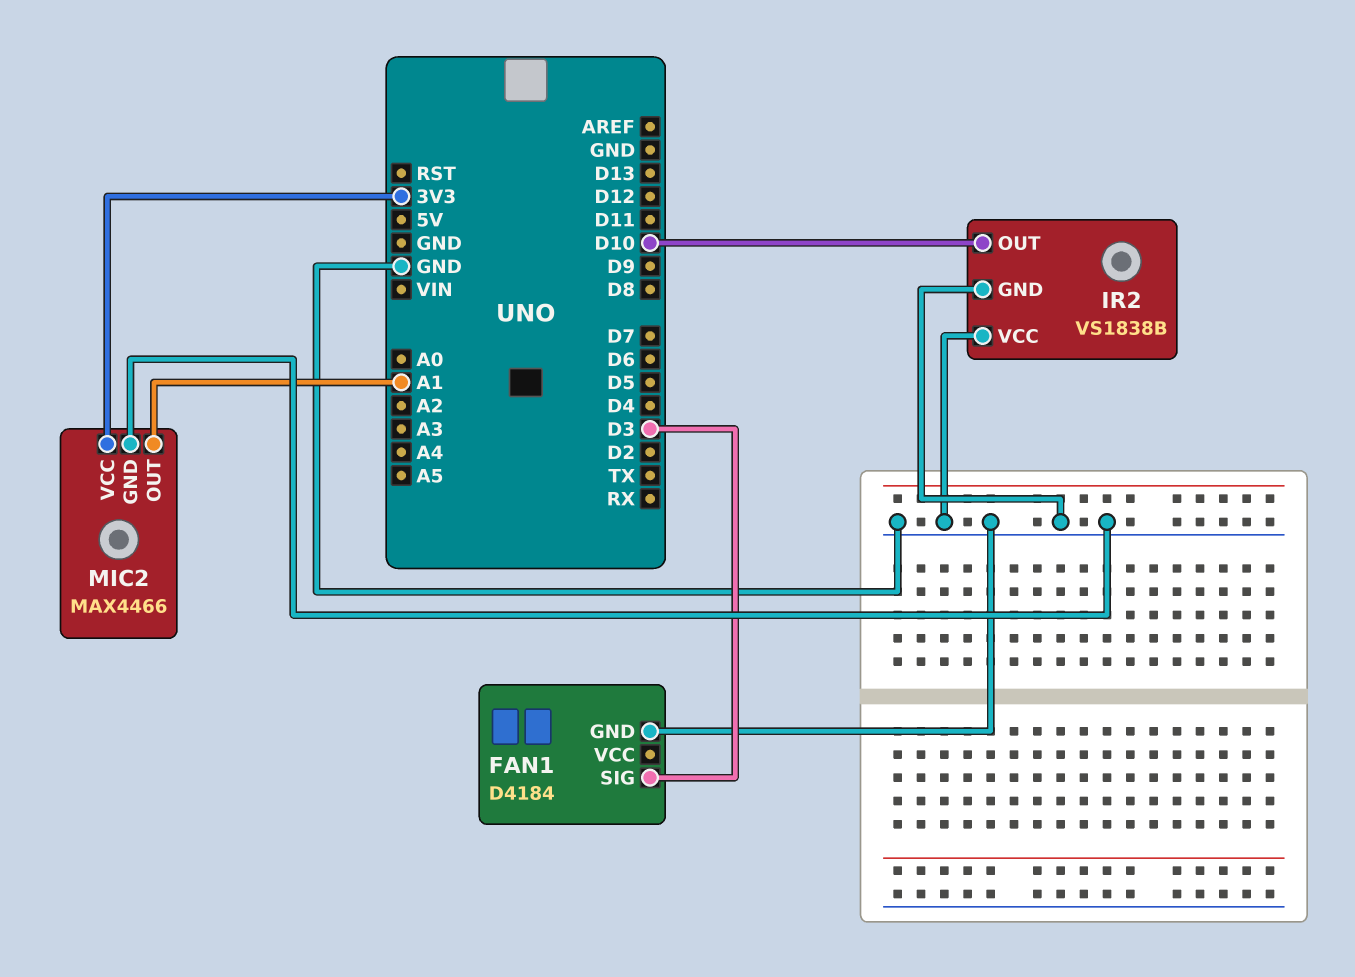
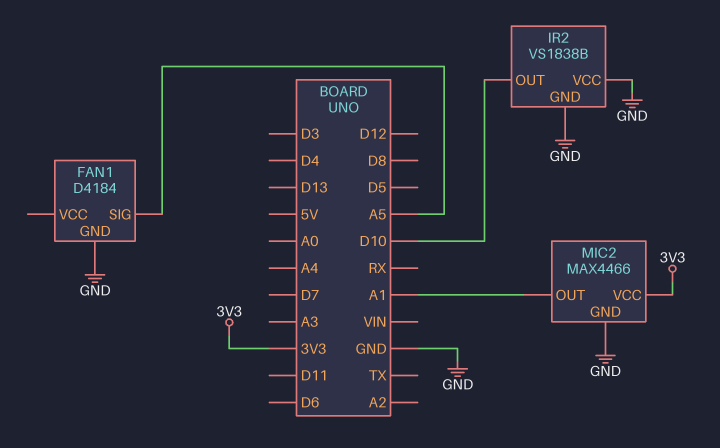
FAN1 pin SIG: D3 -> A5

